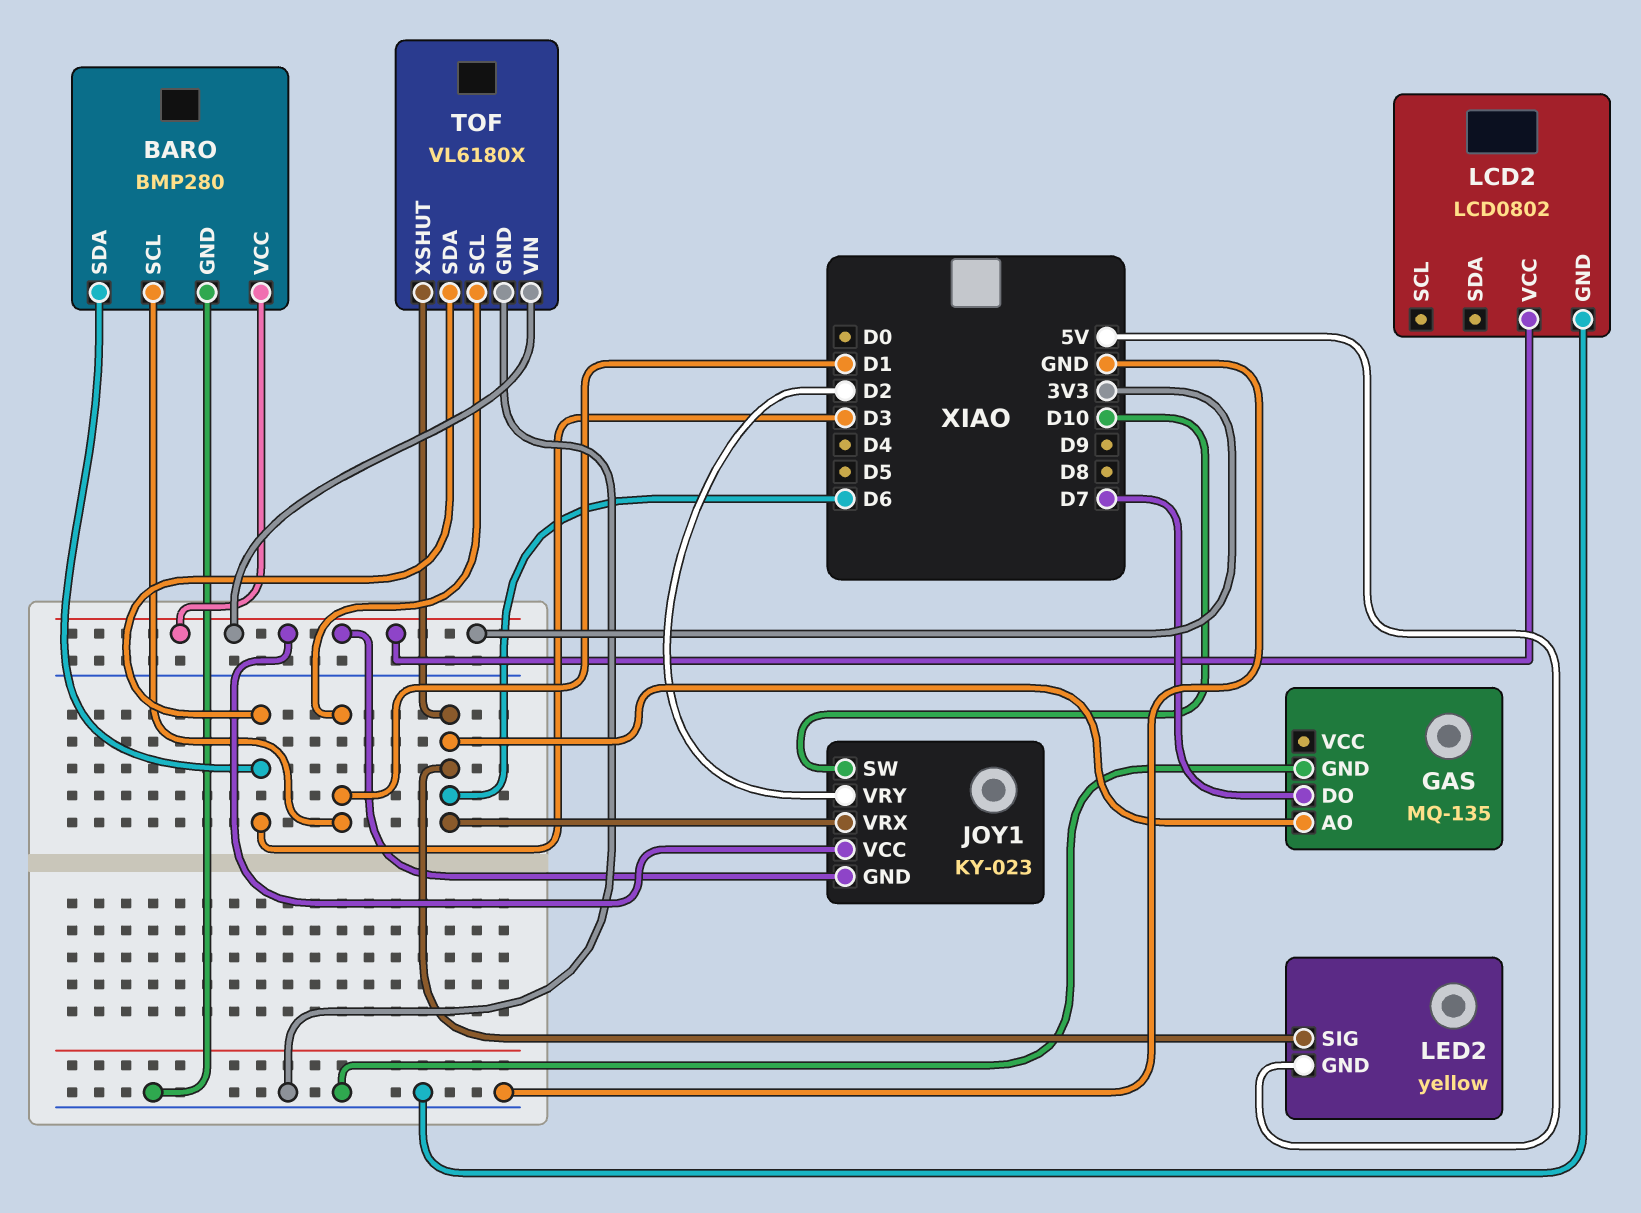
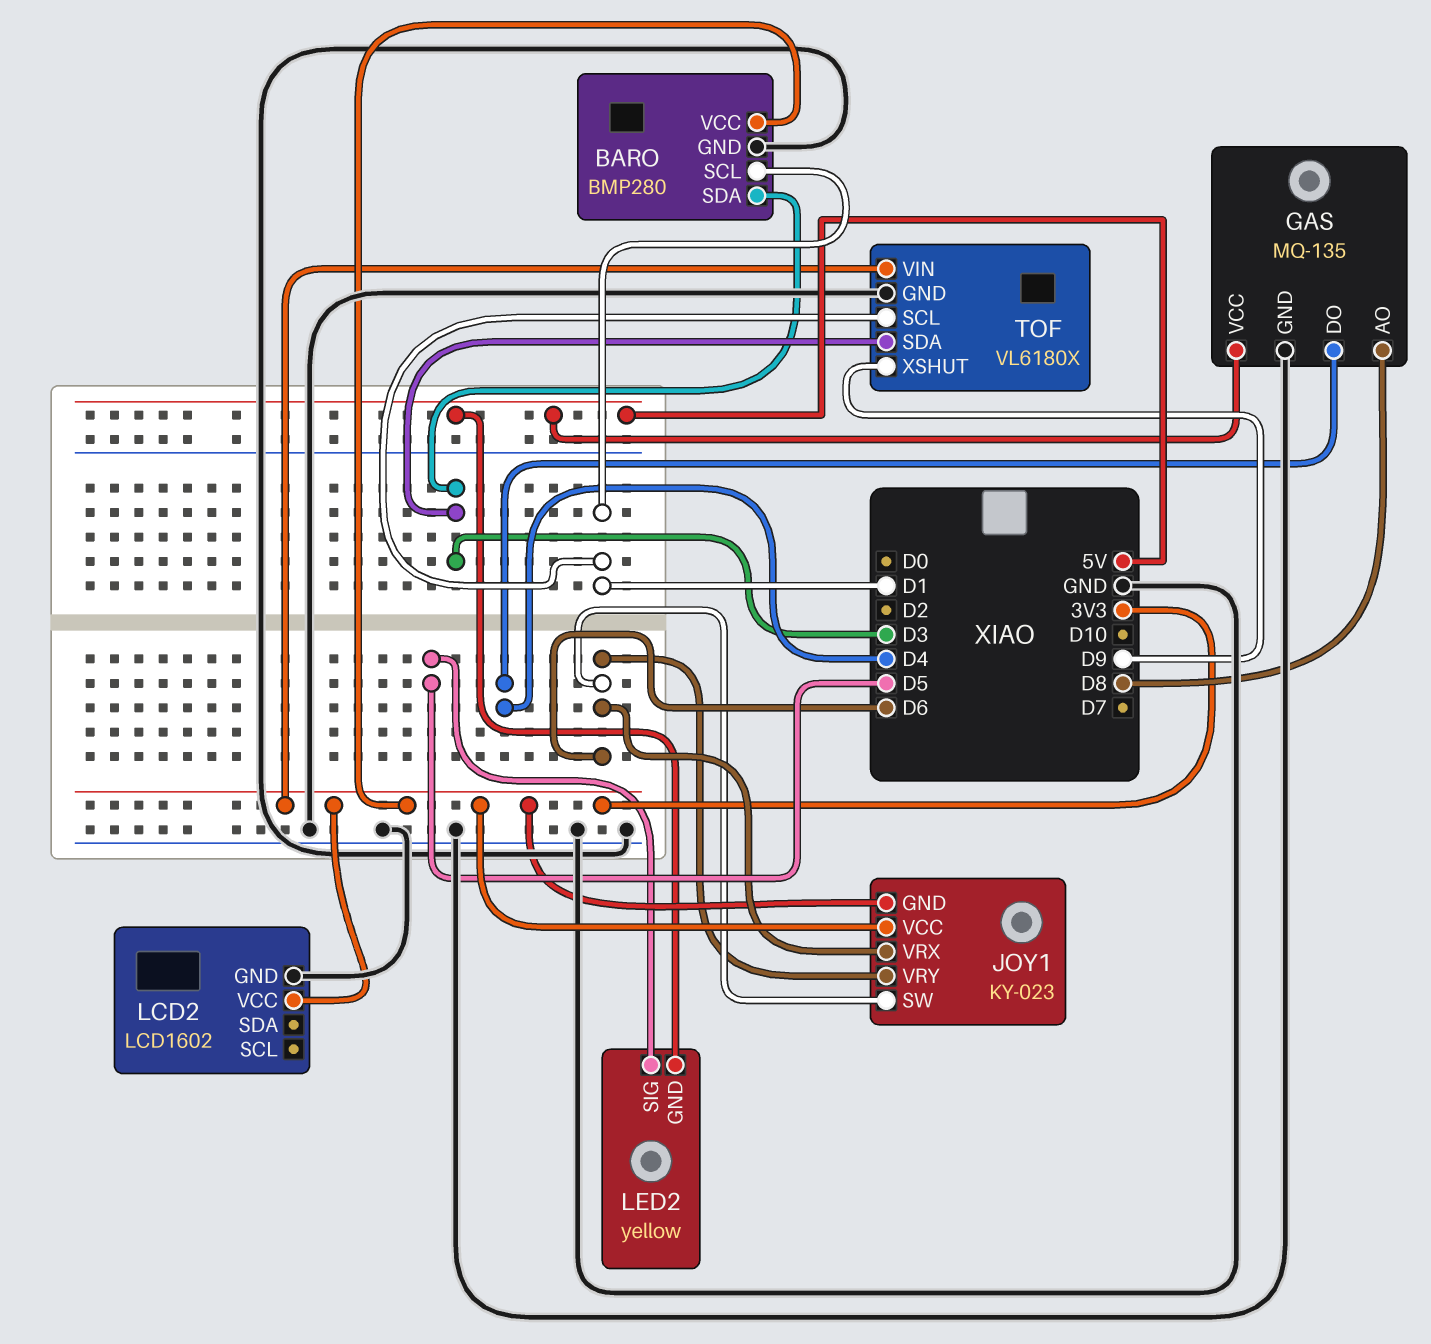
GAS pin AO: D6 -> D8
GAS pin DO: D7 -> D4
GAS pin VCC: none -> 5V
JOY1 pin SW: D10 -> D6
JOY1 pin VRY: D2 -> D6
LCD2: LCD0802 -> LCD1602
LED2 pin SIG: D6 -> D5
TOF pin XSHUT: D6 -> D9

